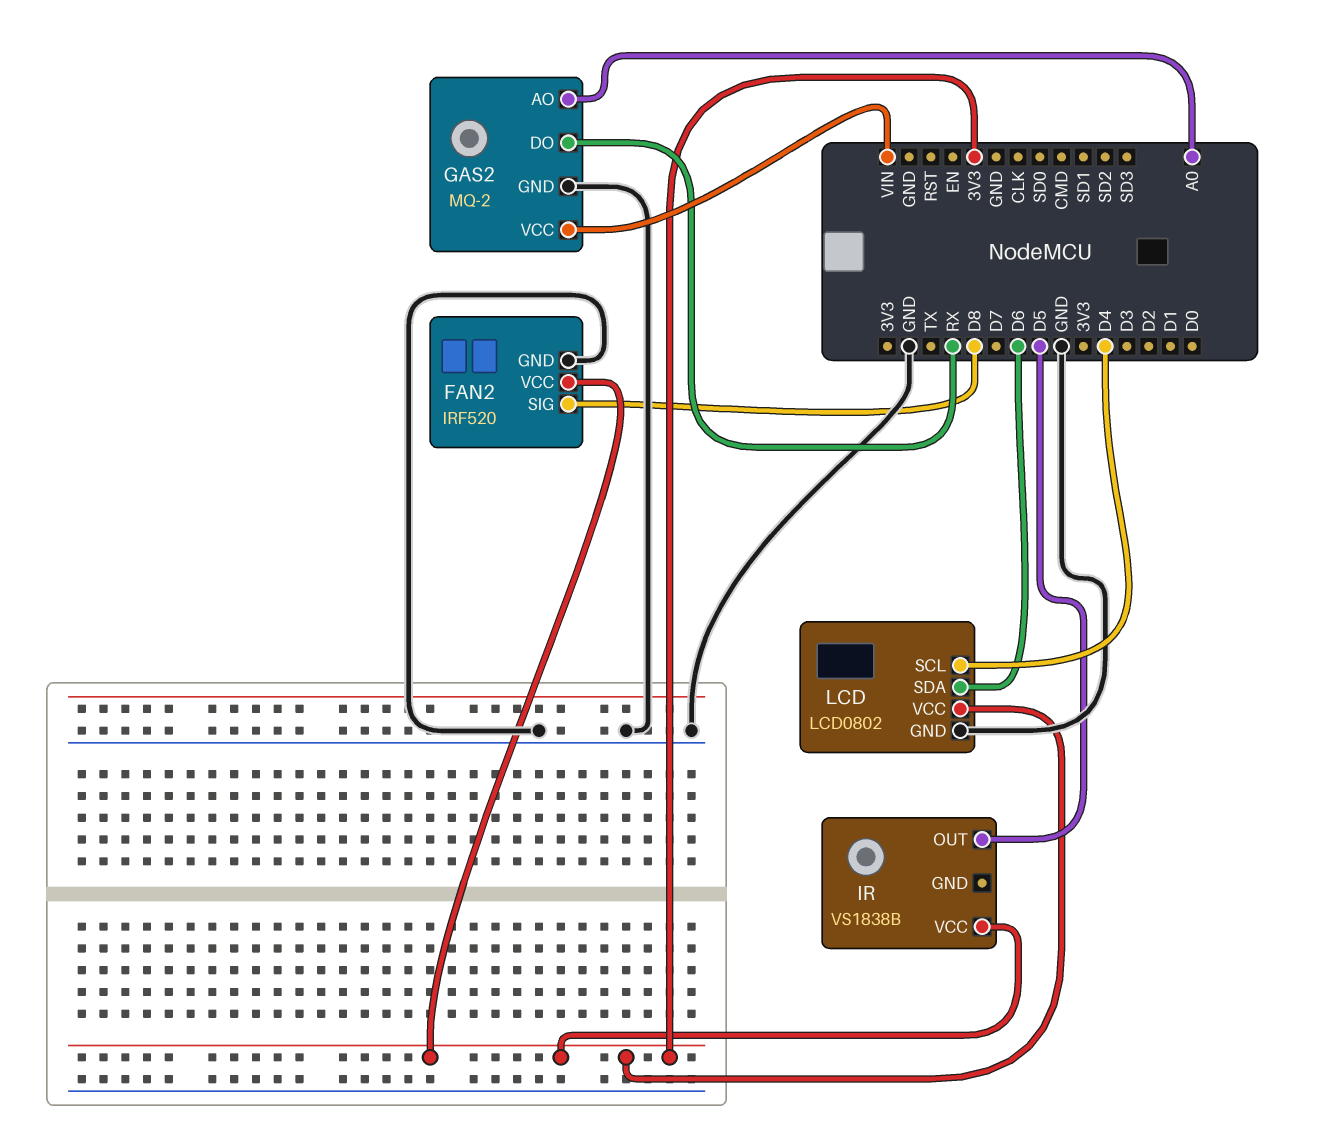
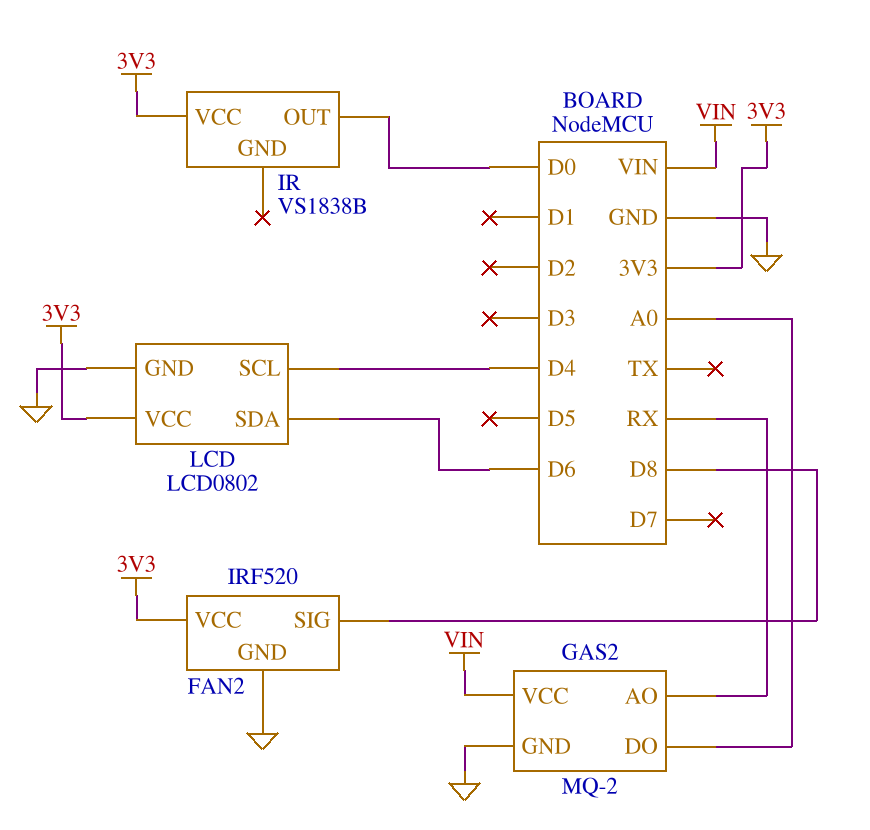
GAS2 pin AO: A0 -> RX
GAS2 pin DO: RX -> A0
IR pin OUT: D5 -> D0

